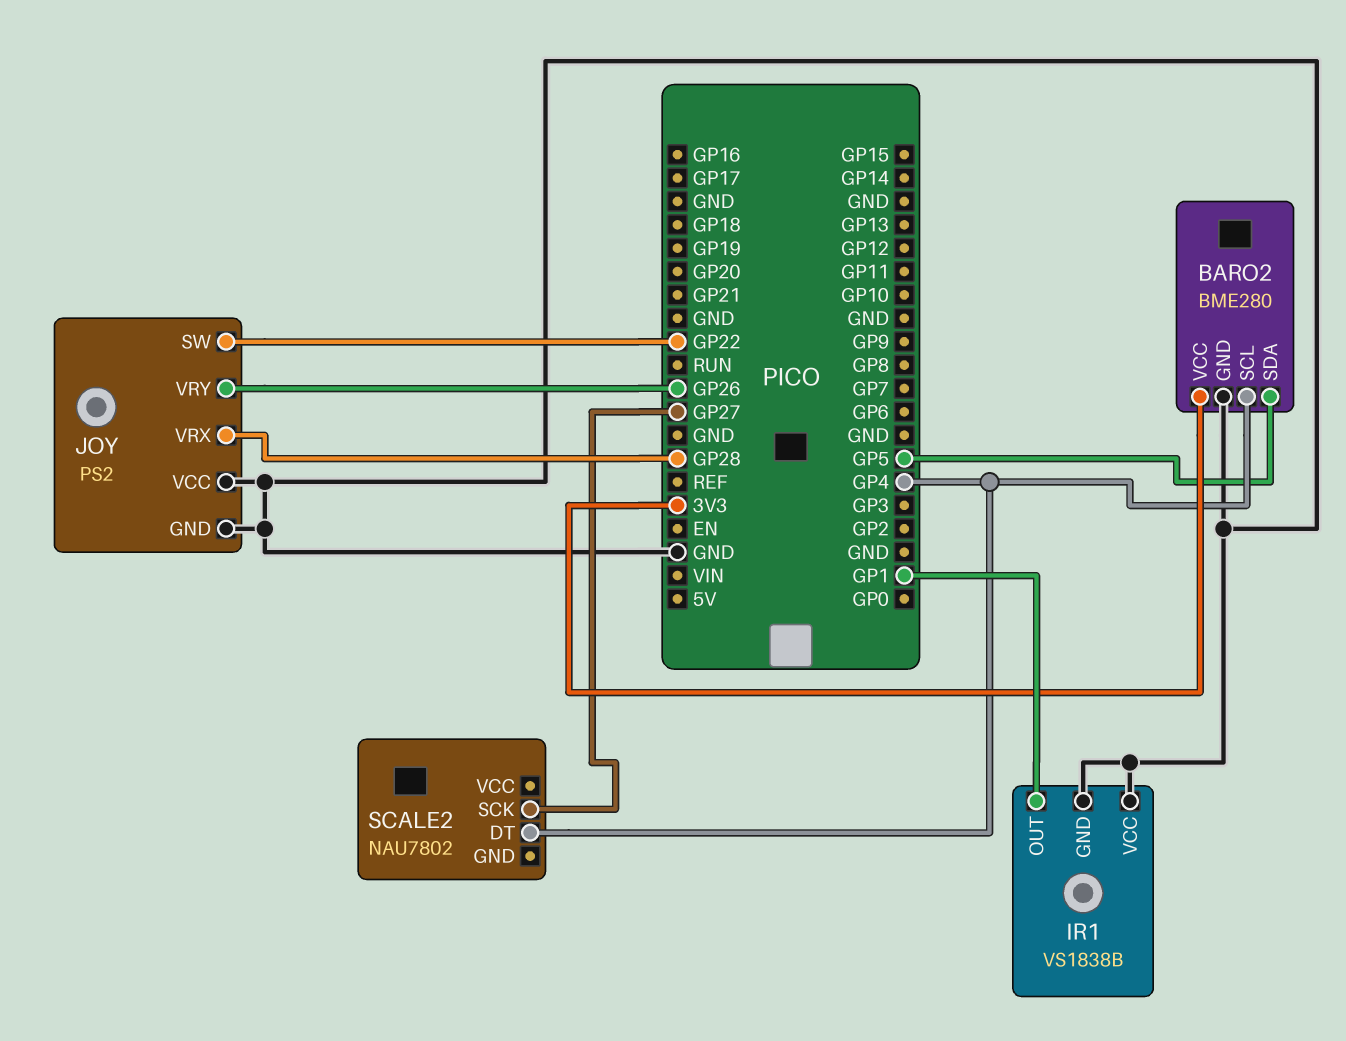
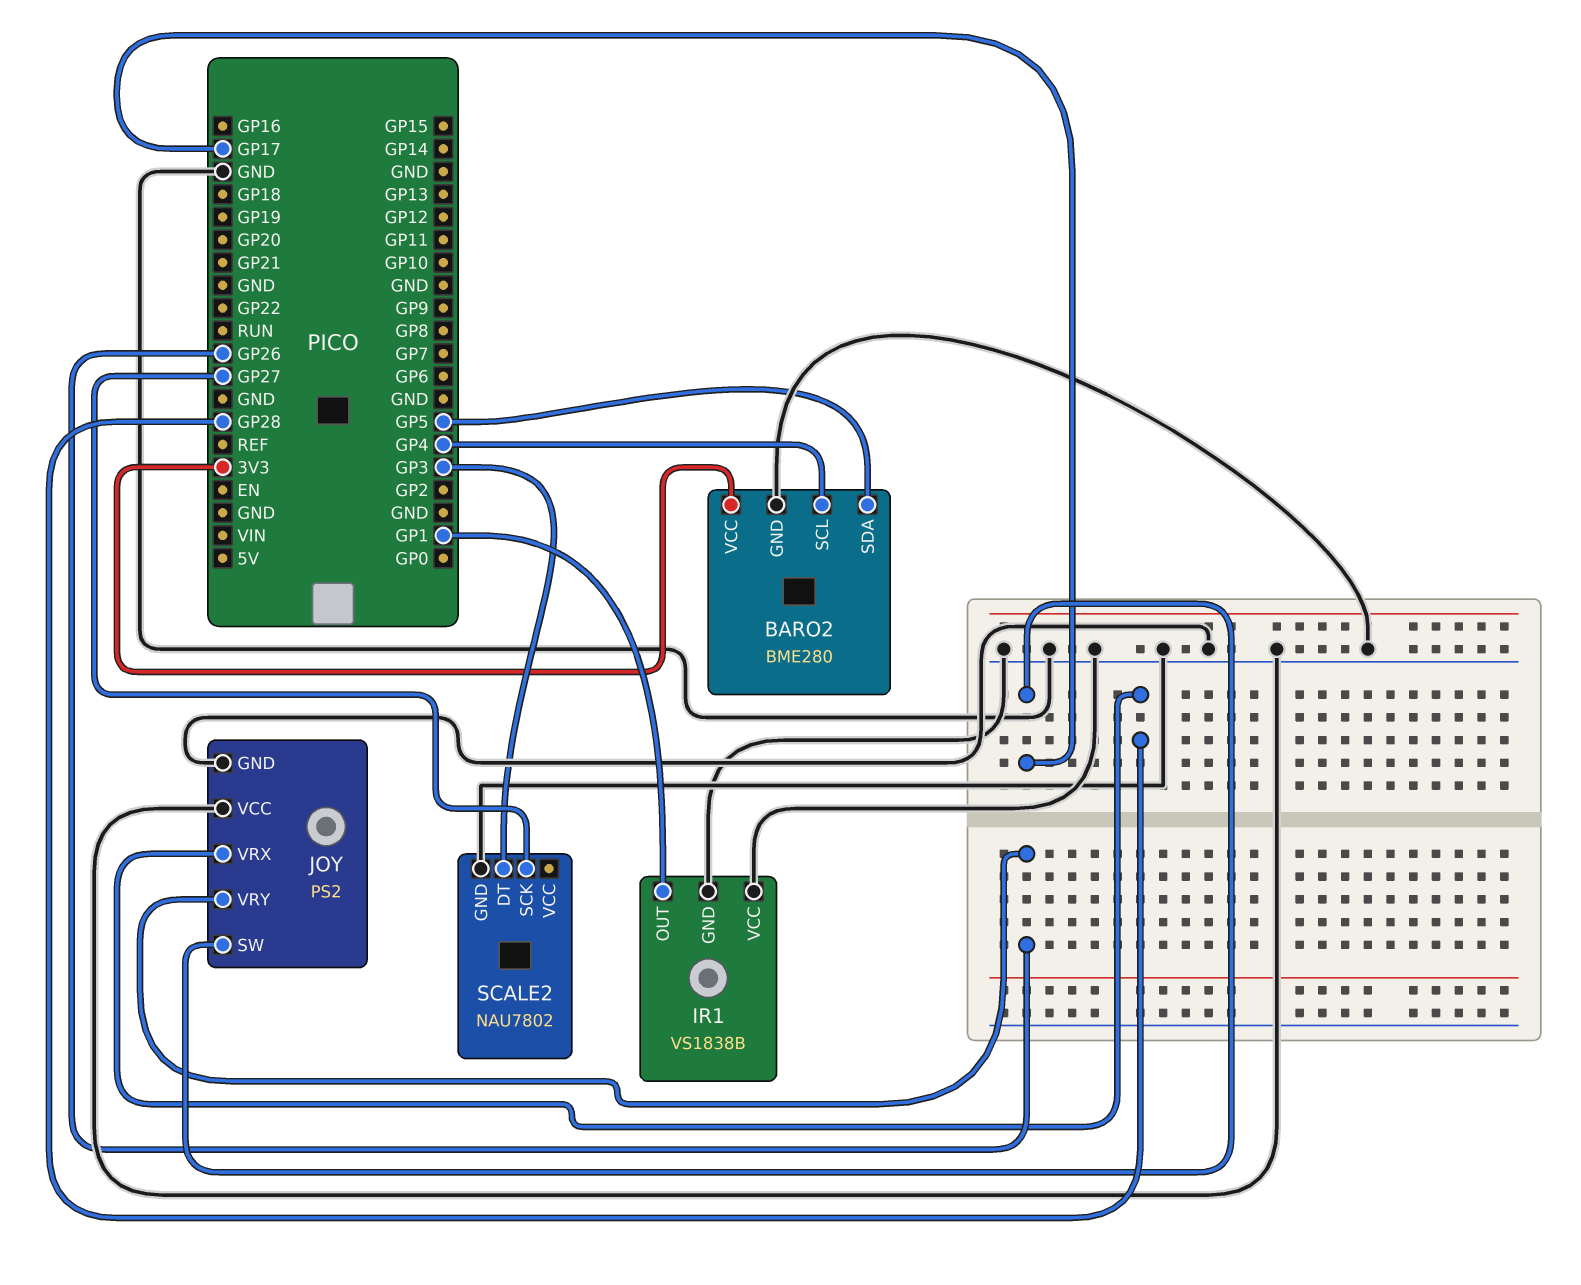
JOY pin SW: GP22 -> GP17
SCALE2 pin DT: GP4 -> GP3
SCALE2 pin GND: none -> GND

